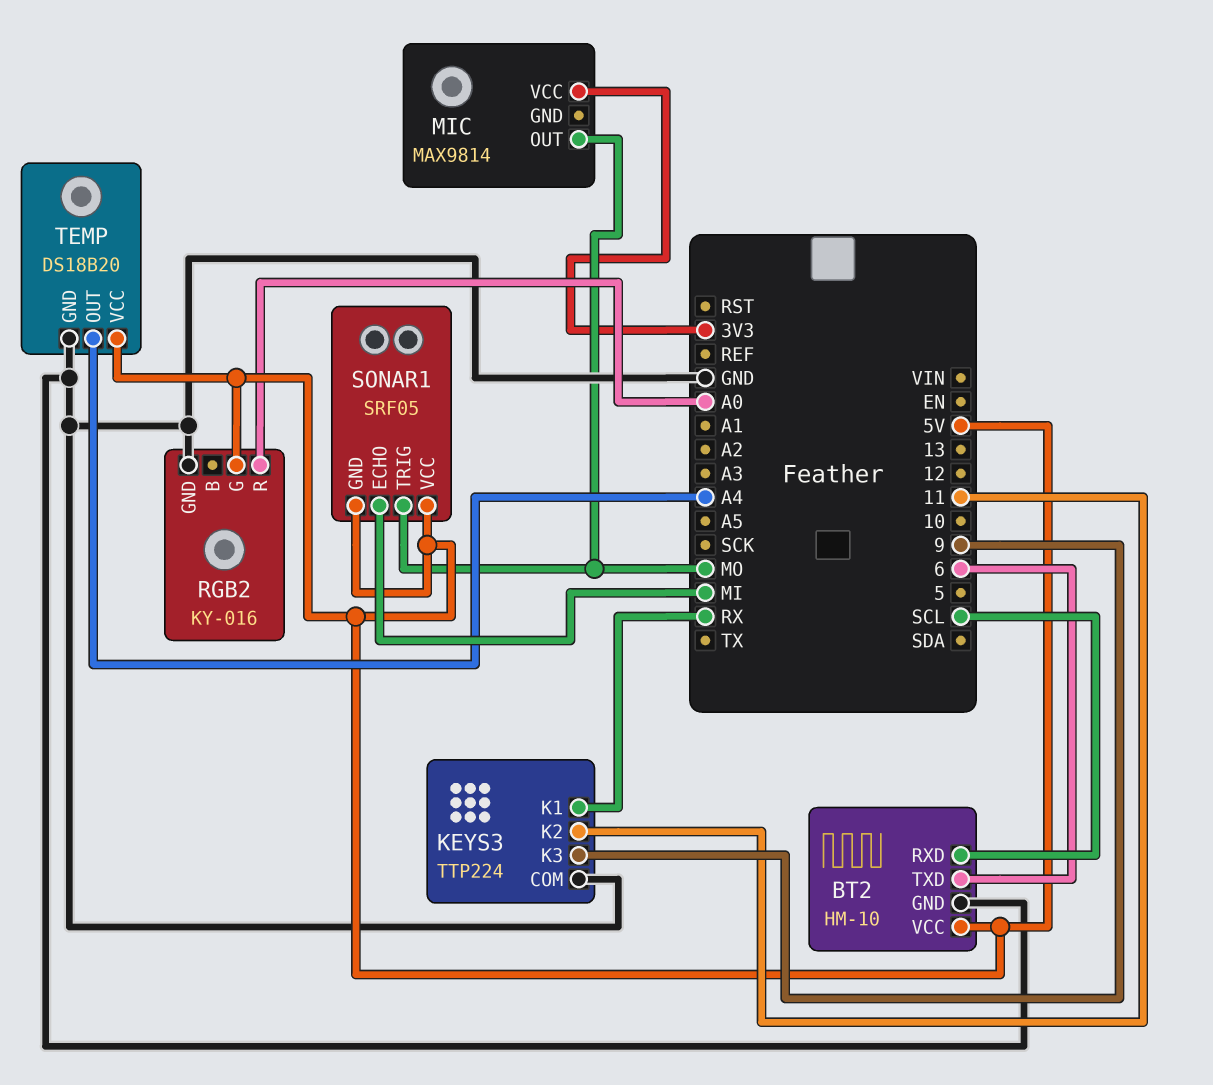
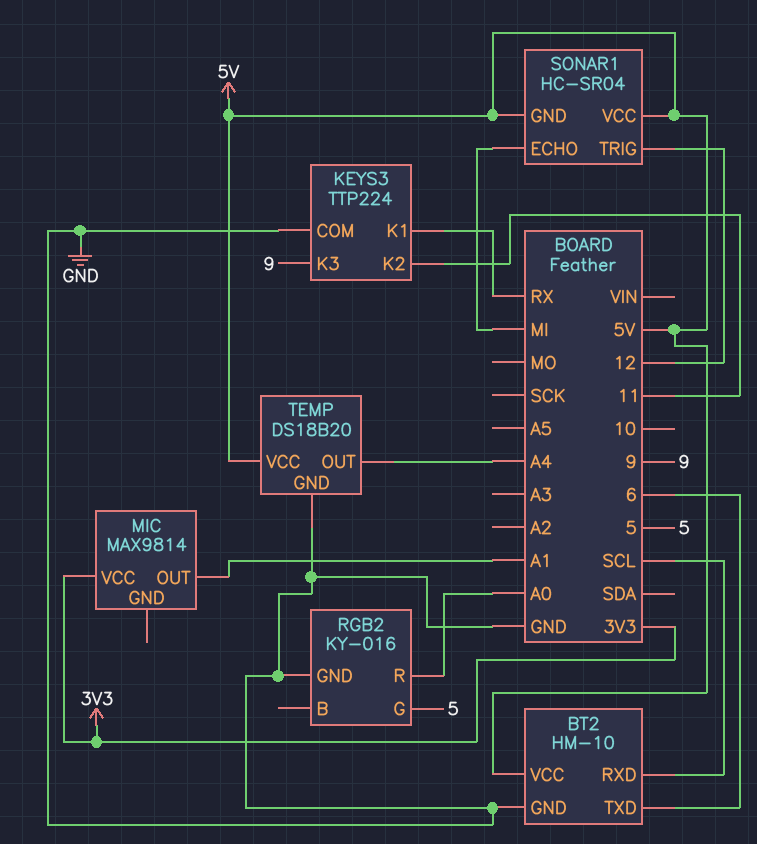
MIC pin OUT: MO -> A1
RGB2 pin G: 5V -> 5
SONAR1: SRF05 -> HC-SR04
SONAR1 pin TRIG: MO -> 12

